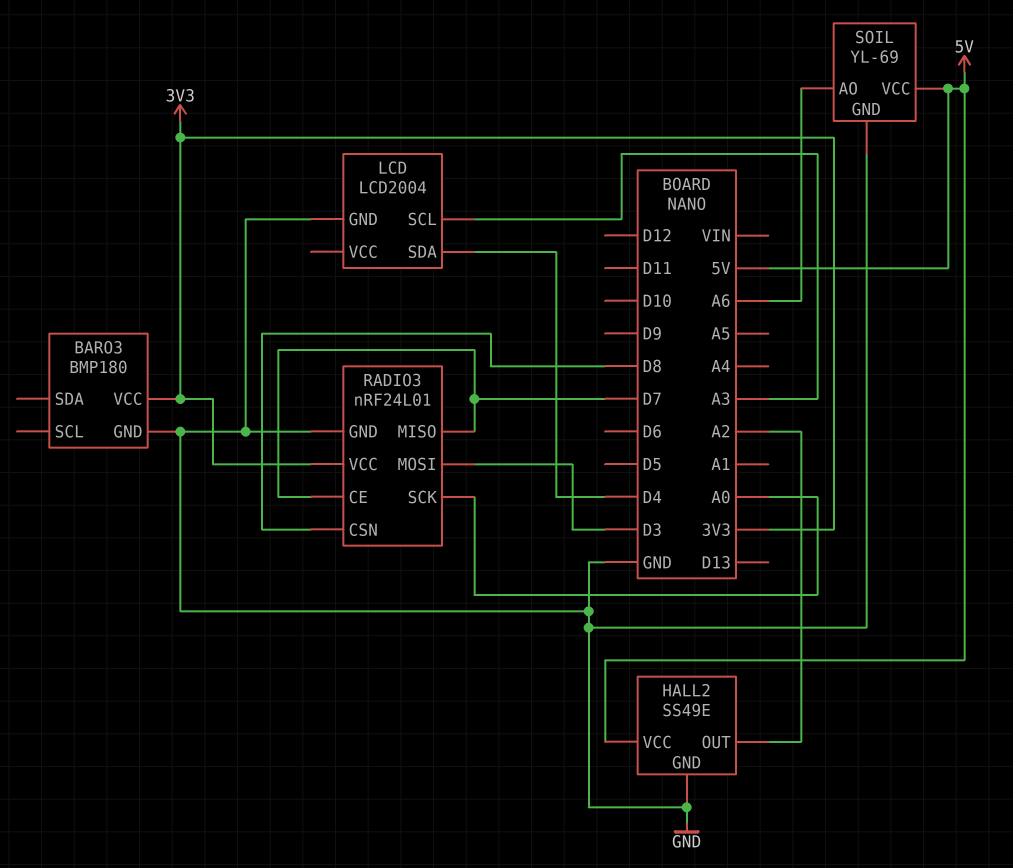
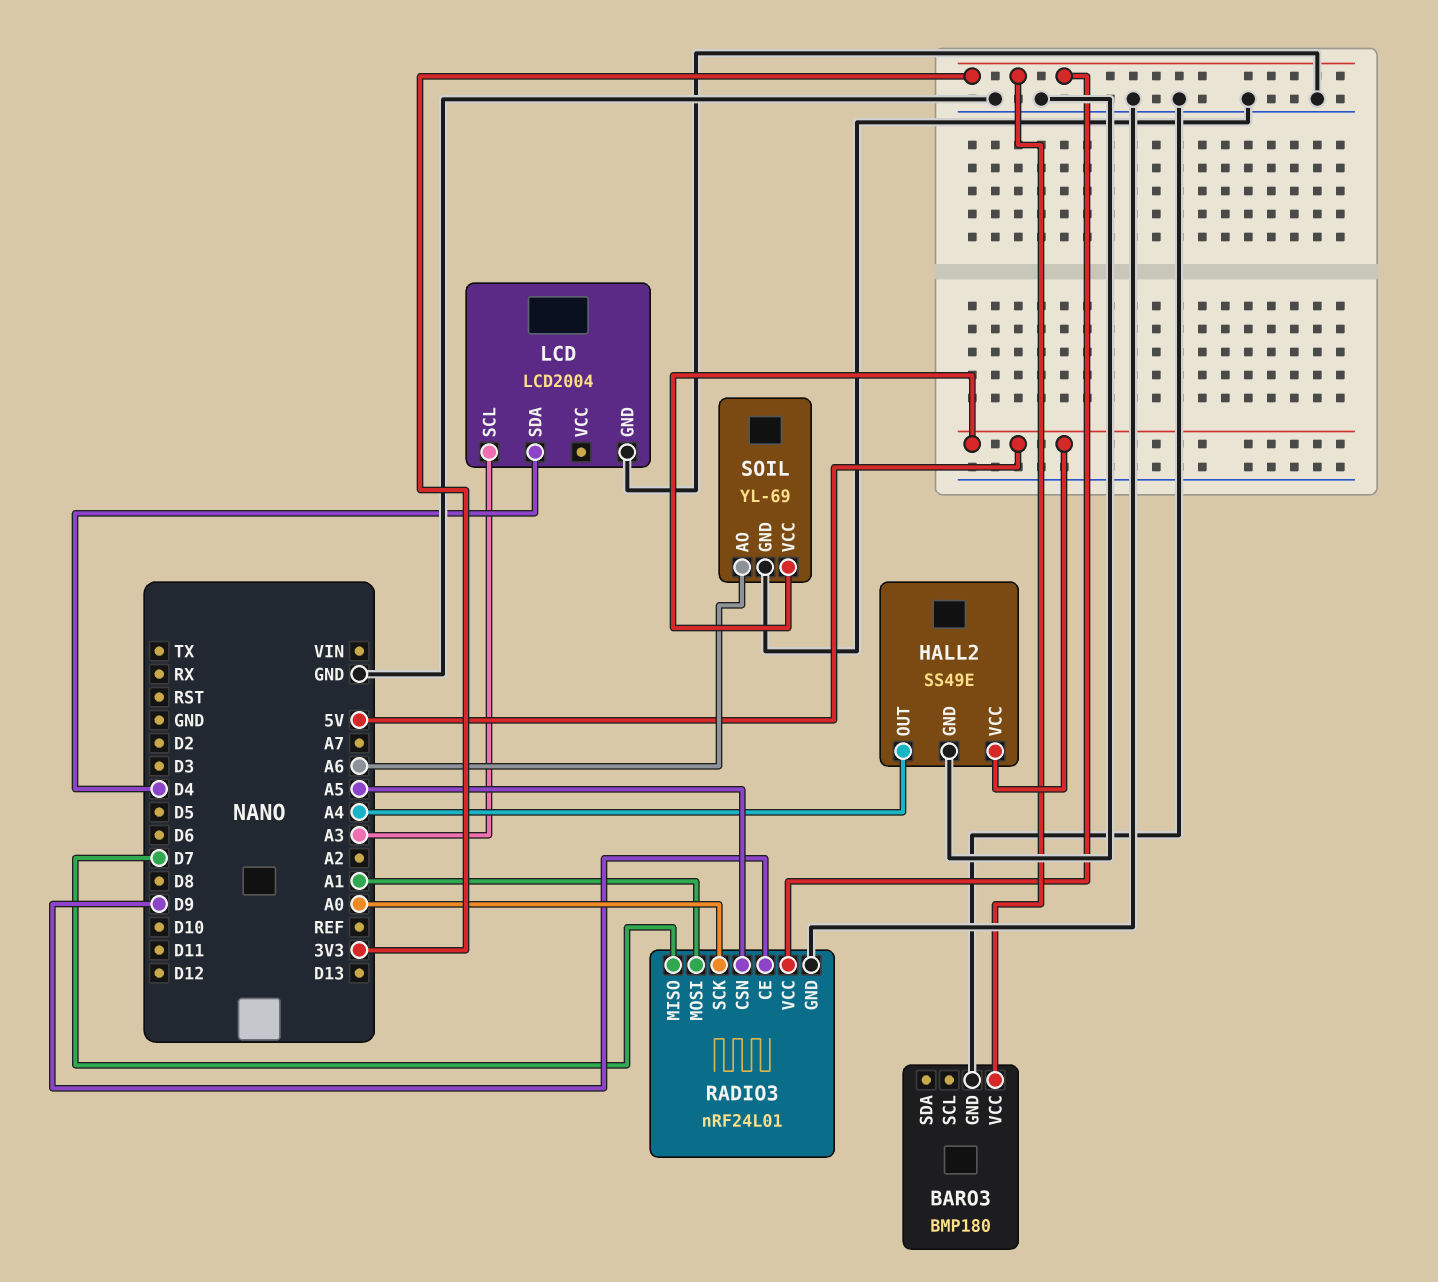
HALL2 pin OUT: A2 -> A4
RADIO3 pin CE: D7 -> D9
RADIO3 pin CSN: D8 -> A5
RADIO3 pin MOSI: D3 -> A1

